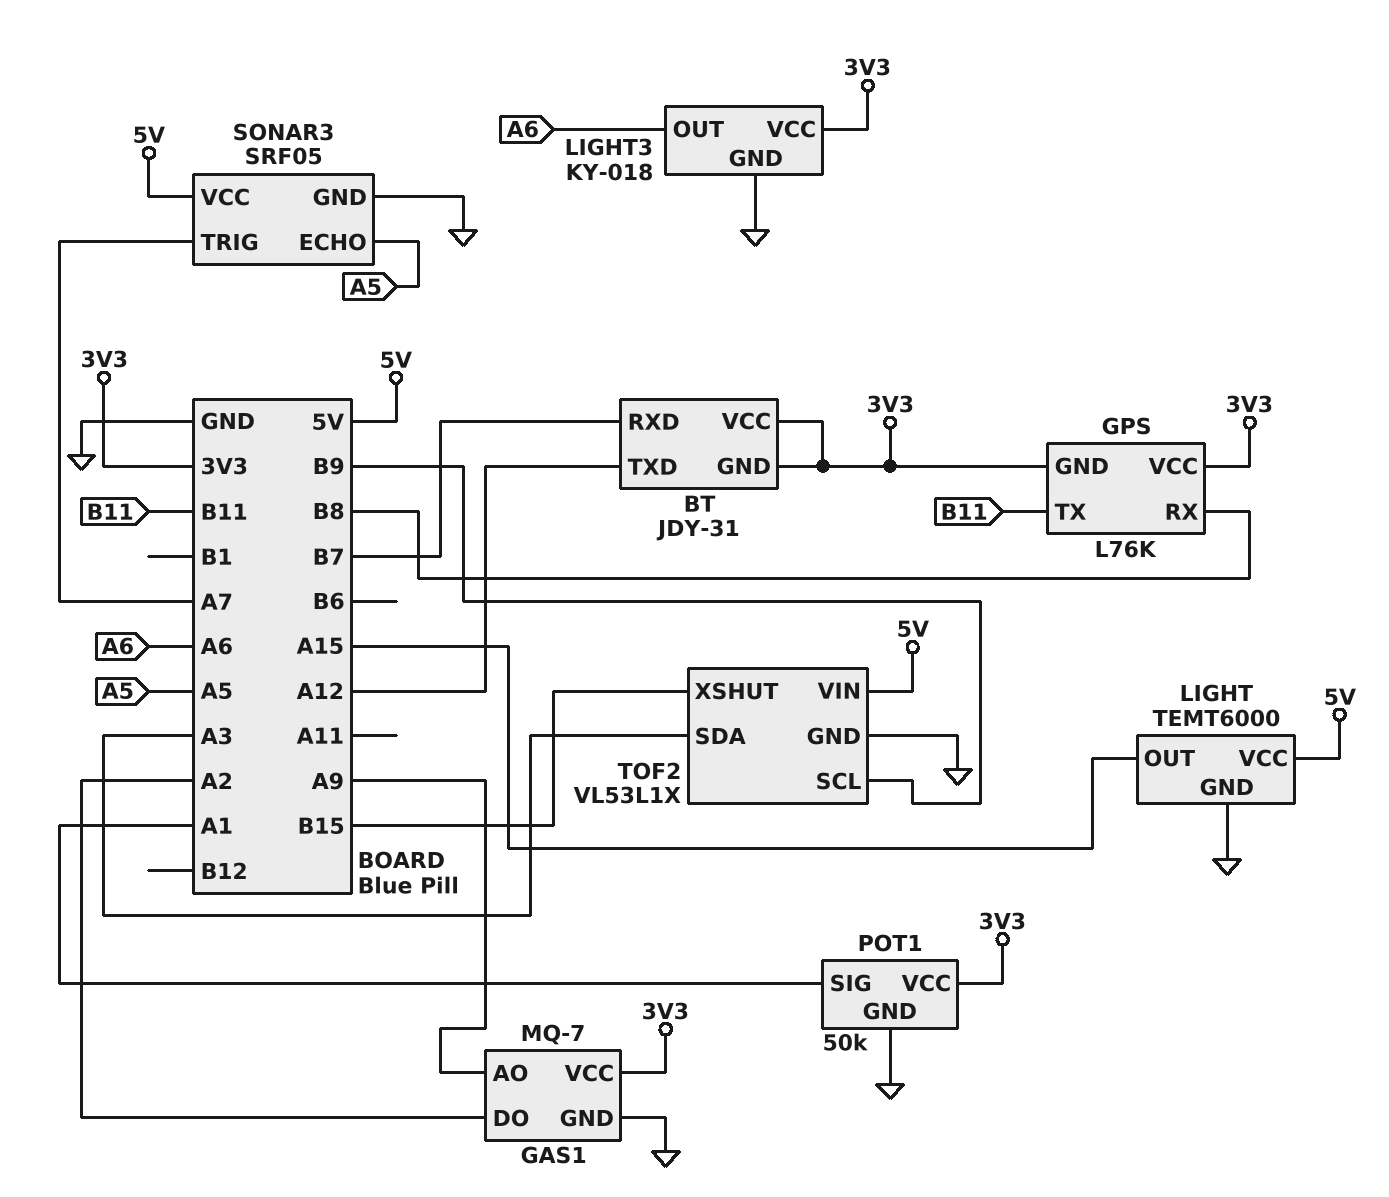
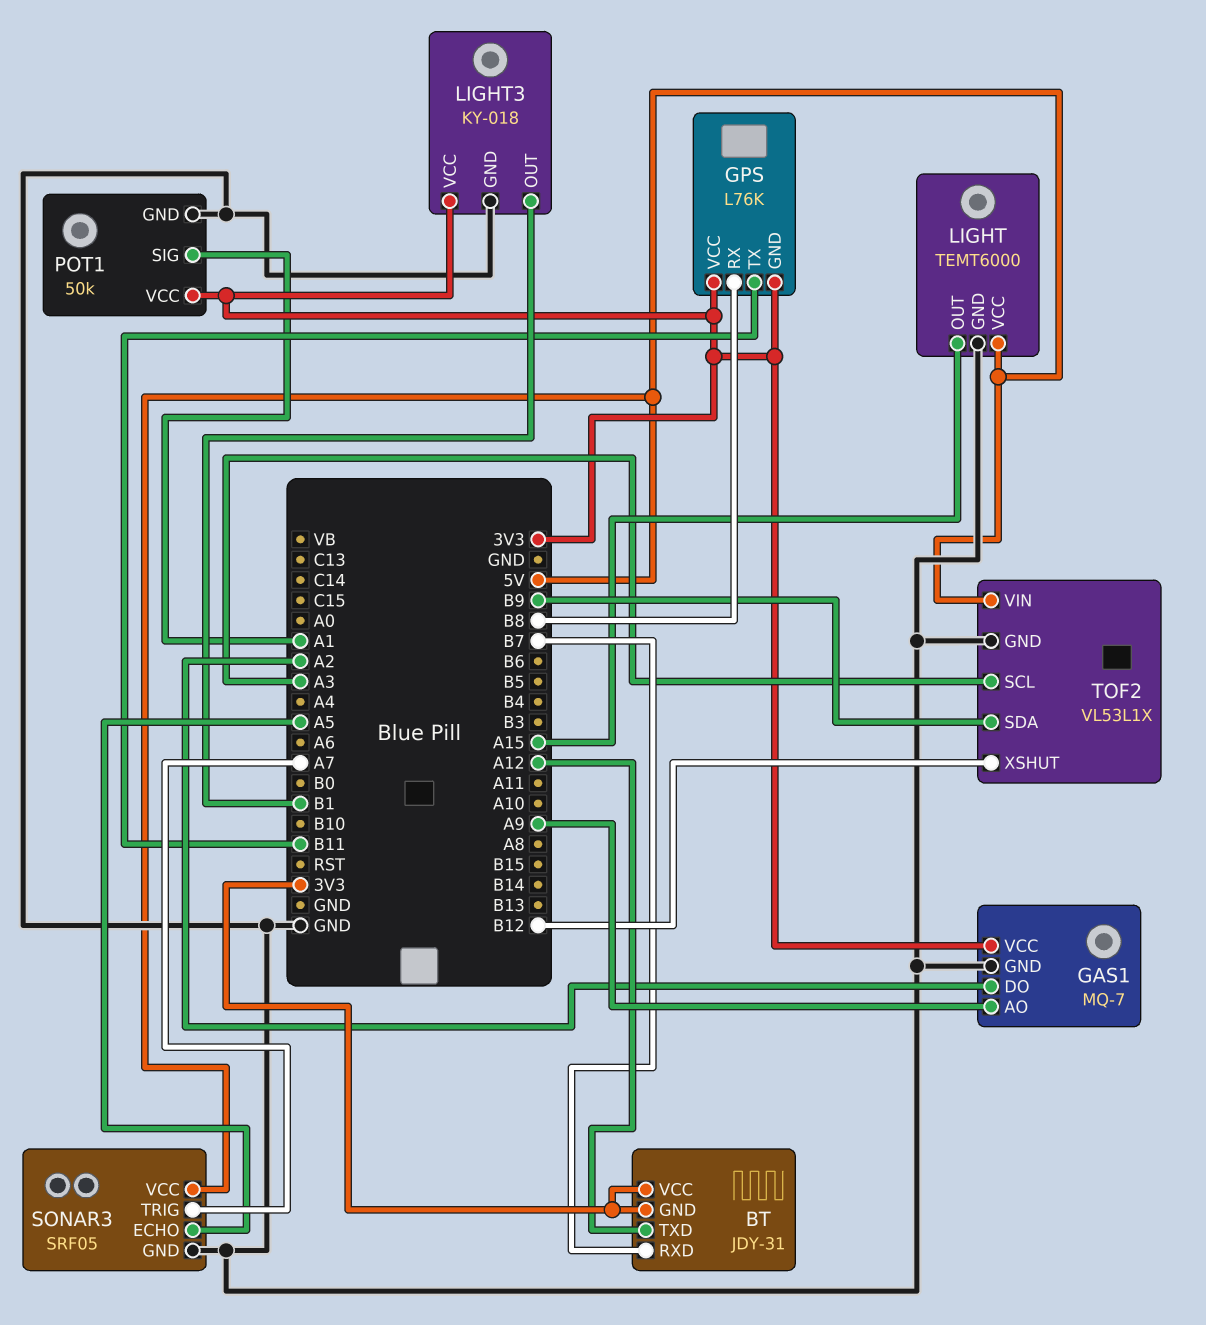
LIGHT3 pin OUT: A6 -> B1
TOF2 pin SCL: B9 -> A3
TOF2 pin SDA: A3 -> B9
TOF2 pin XSHUT: B15 -> B12

